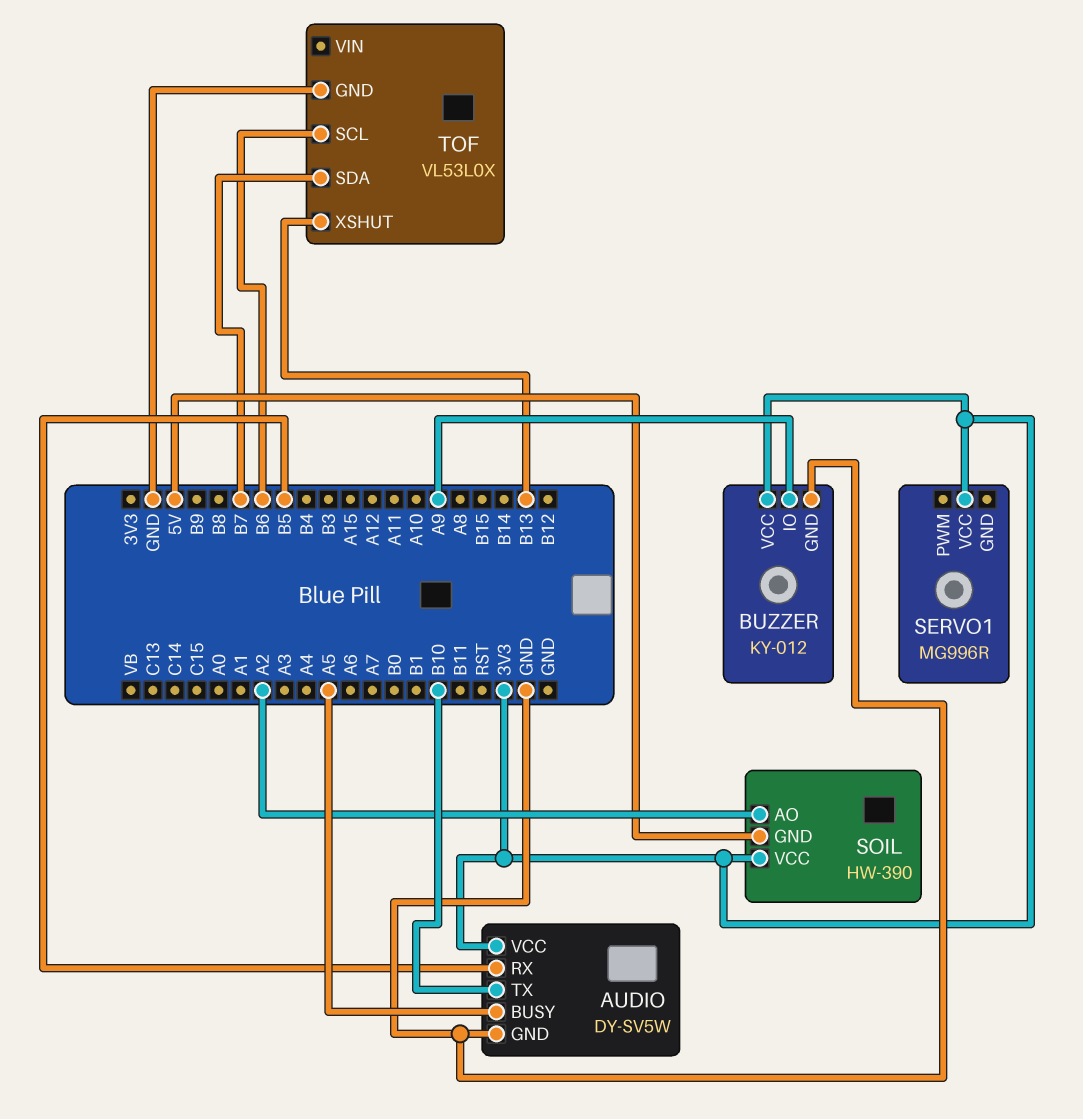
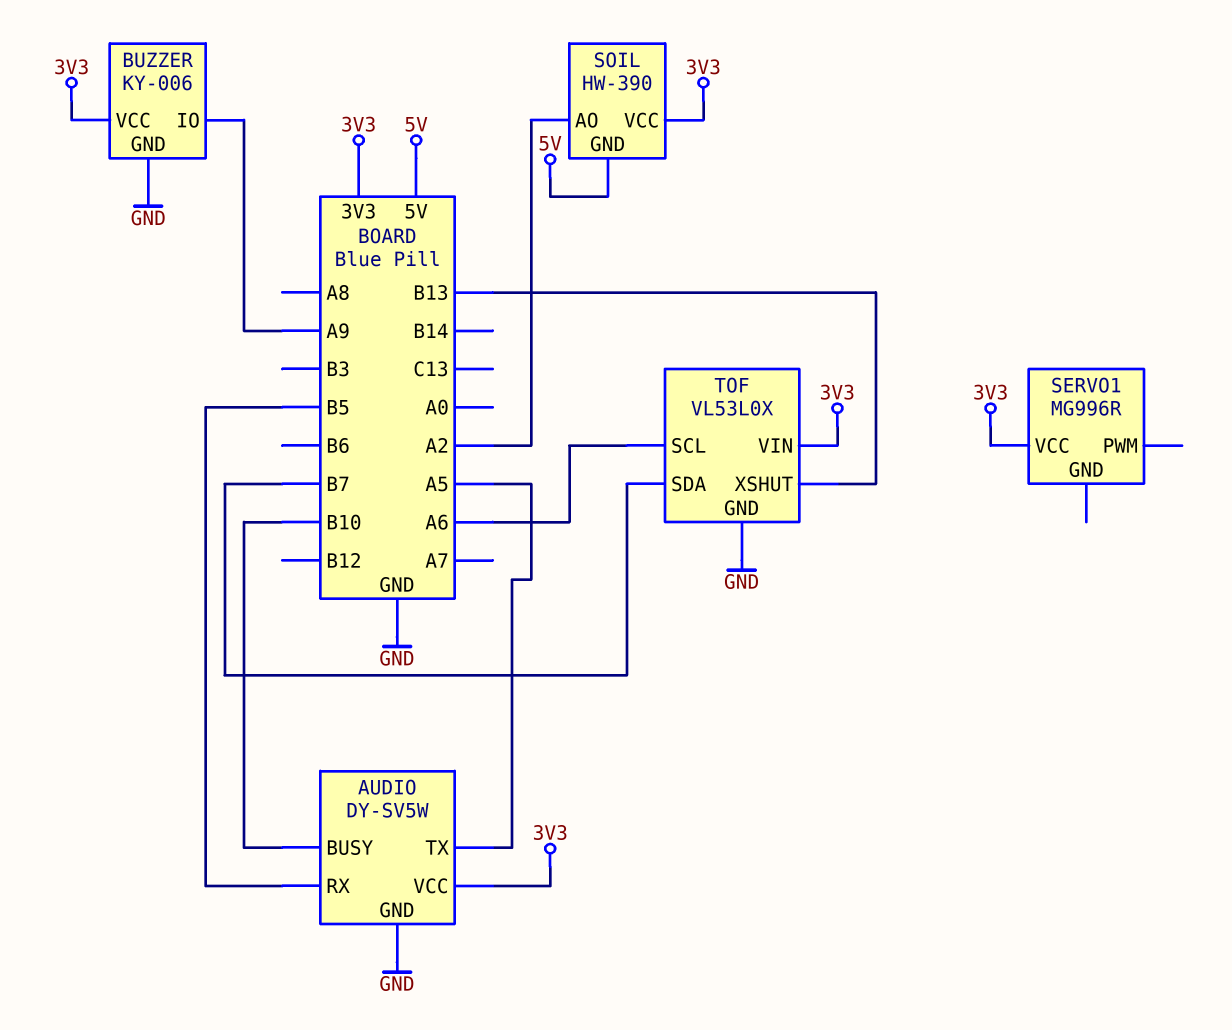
AUDIO pin BUSY: A5 -> B10
AUDIO pin TX: B10 -> A5
BUZZER: KY-012 -> KY-006
TOF pin SCL: B6 -> A6
TOF pin VIN: none -> 3V3

